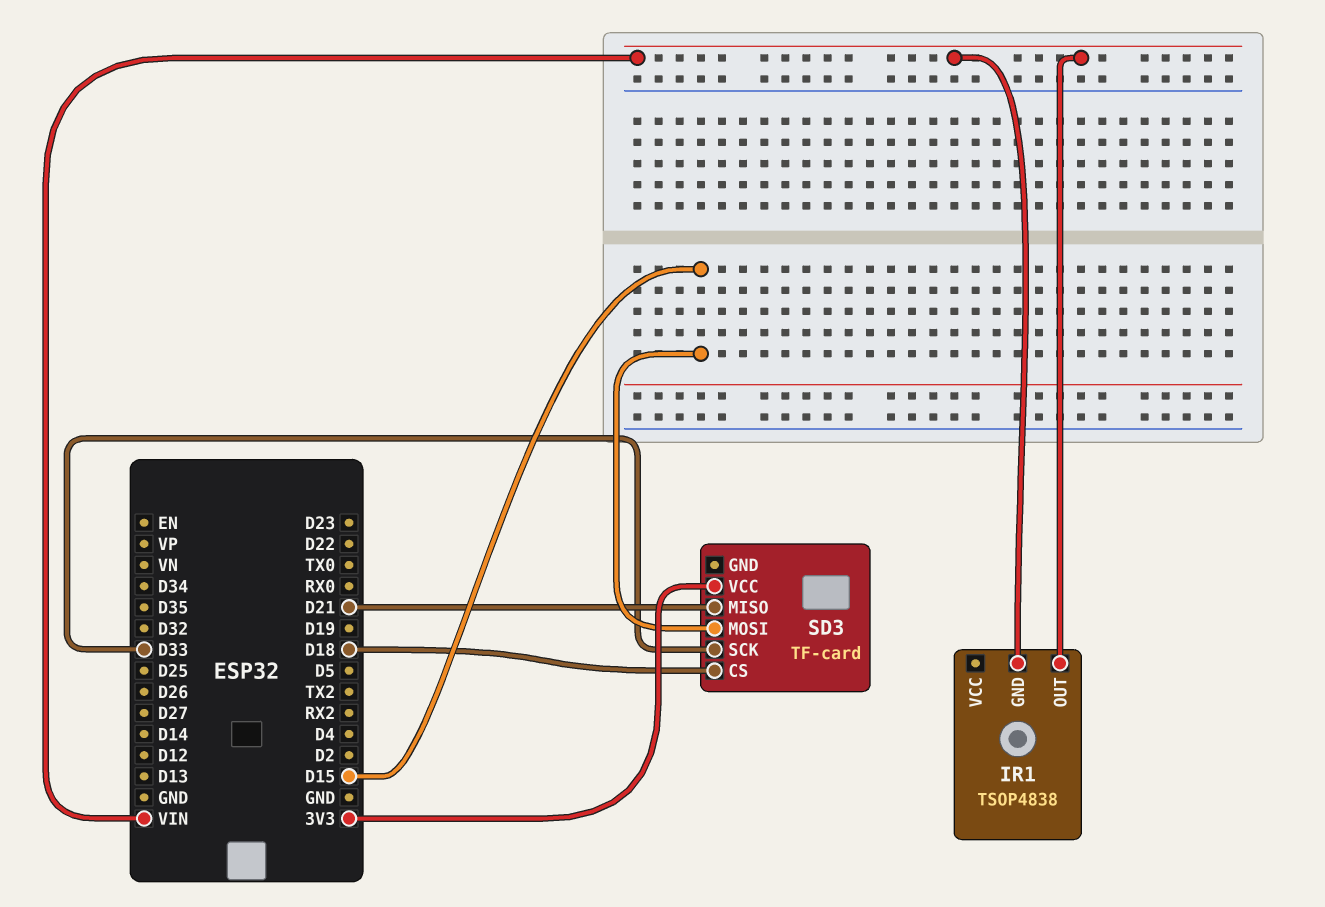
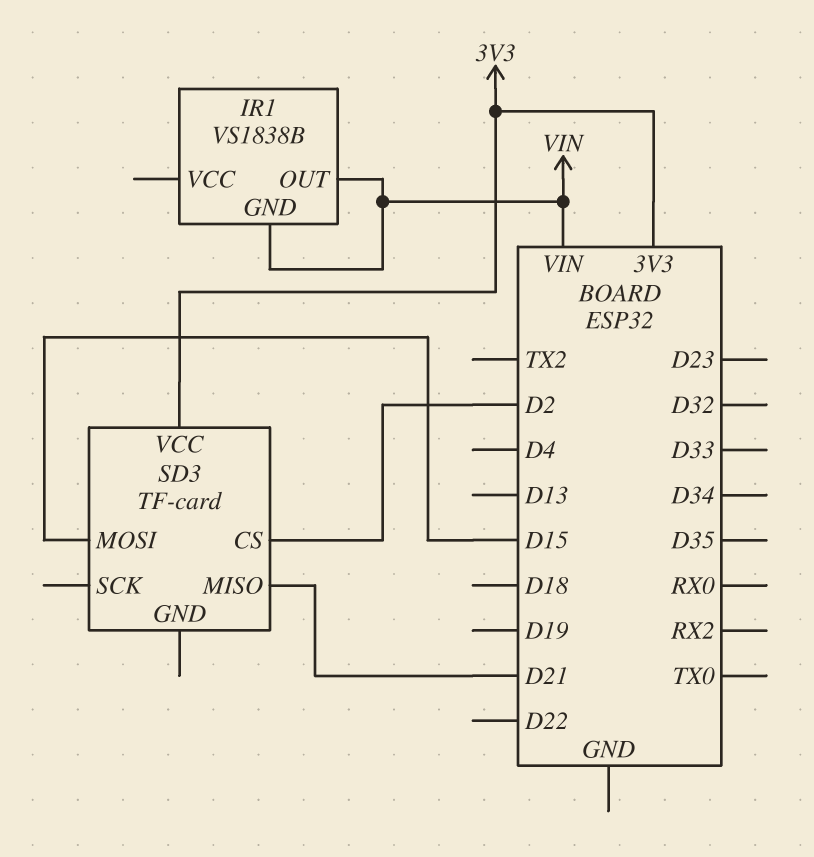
IR1: TSOP4838 -> VS1838B
SD3 pin CS: D18 -> D2
SD3 pin SCK: D33 -> none

